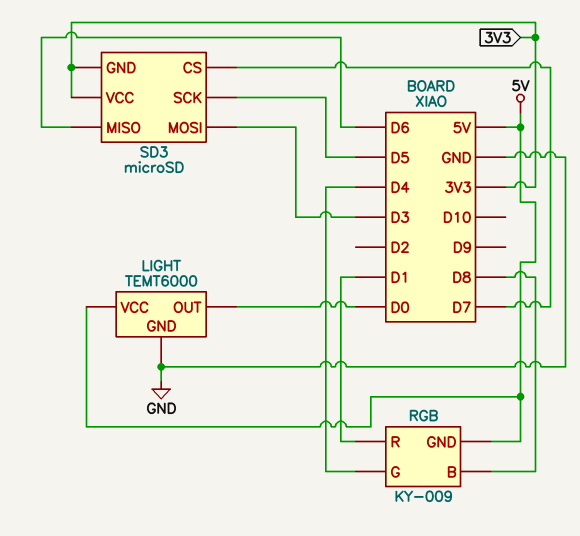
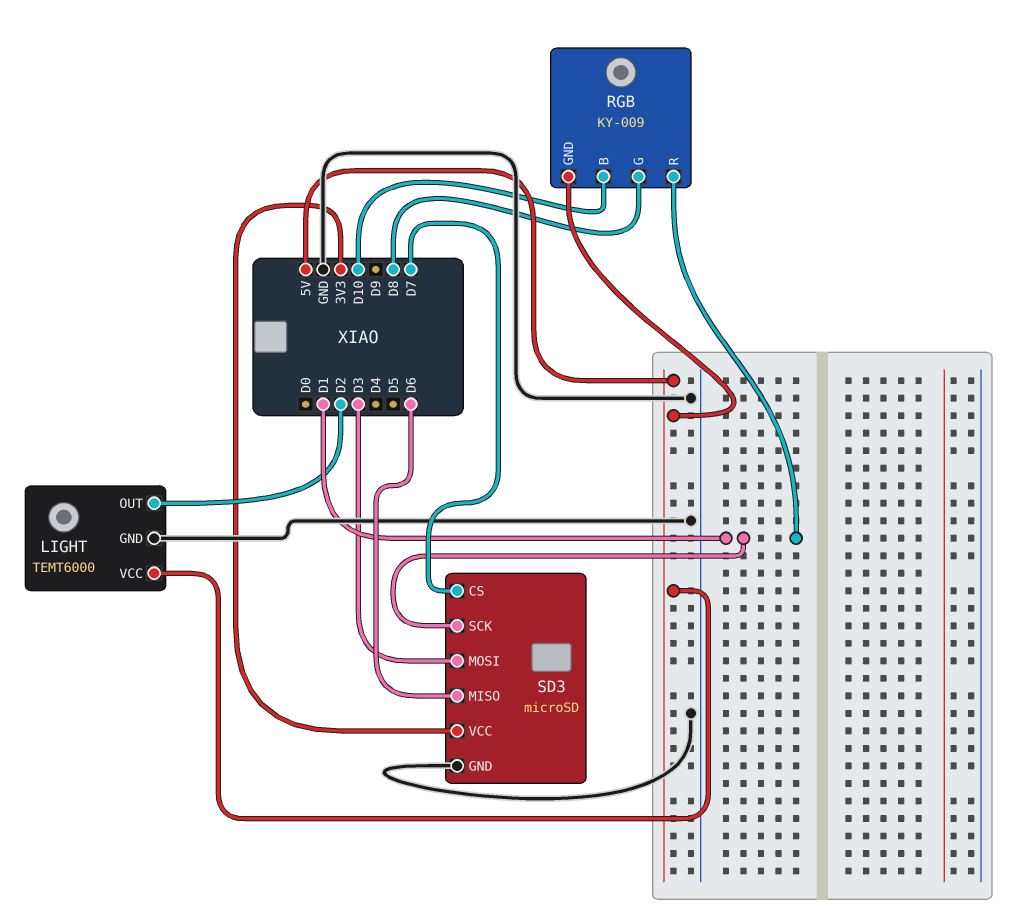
LIGHT pin OUT: D0 -> D2
RGB pin B: D8 -> D10
RGB pin G: D4 -> D8
SD3 pin GND: 3V3 -> GND
SD3 pin SCK: D5 -> D1

